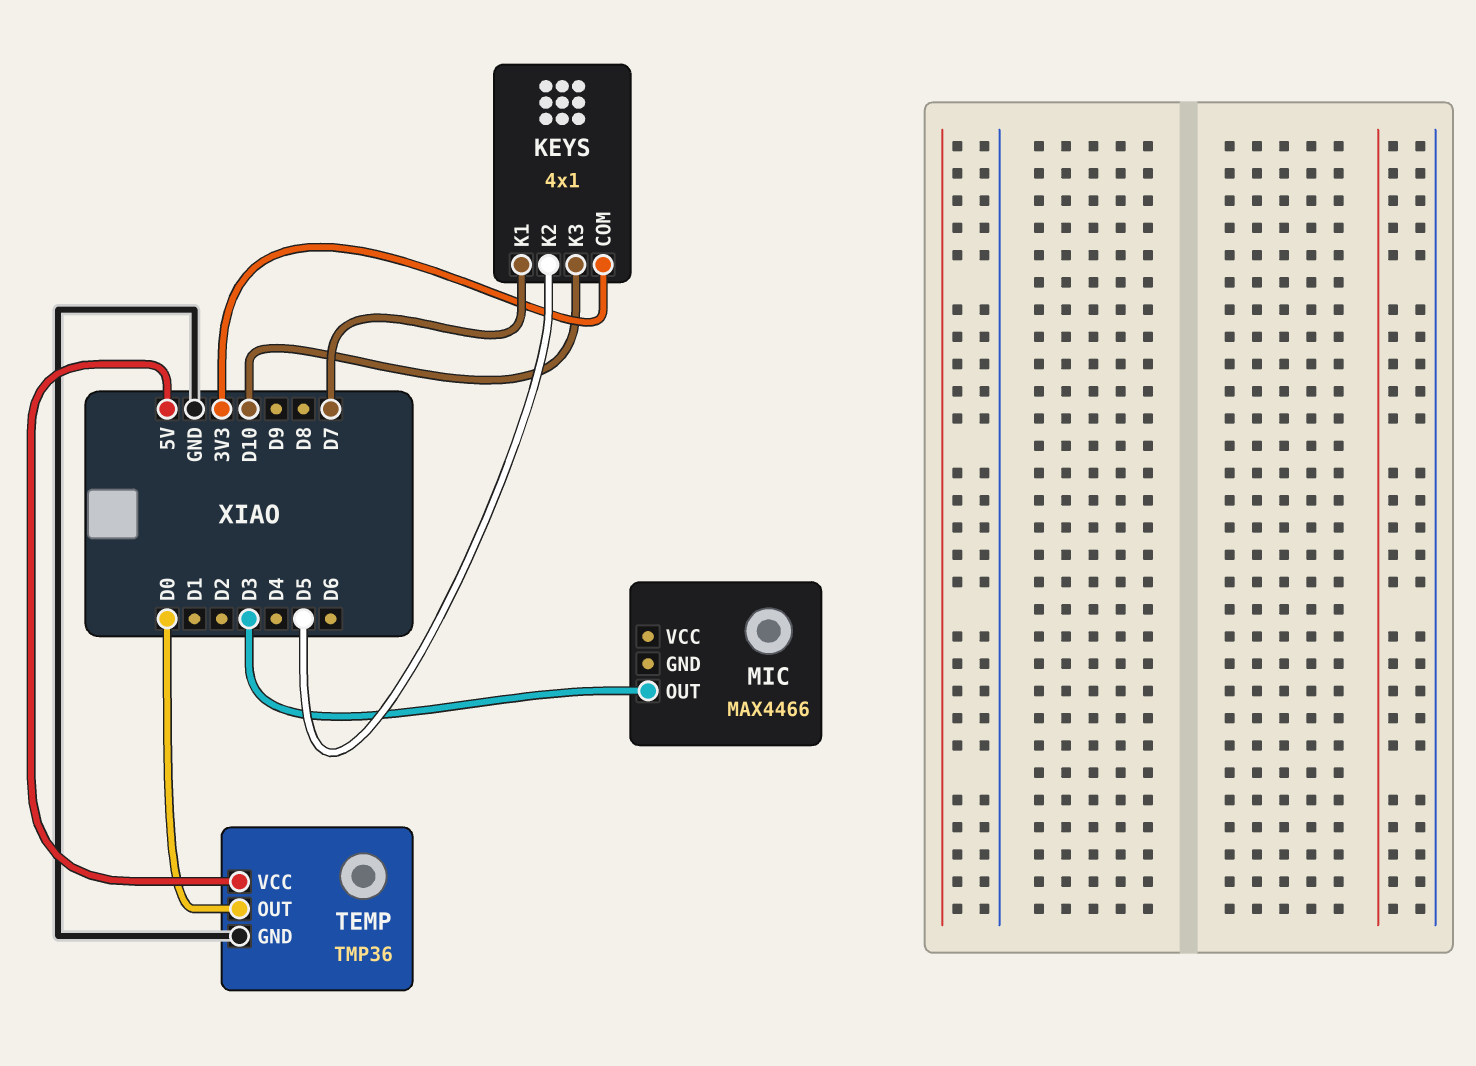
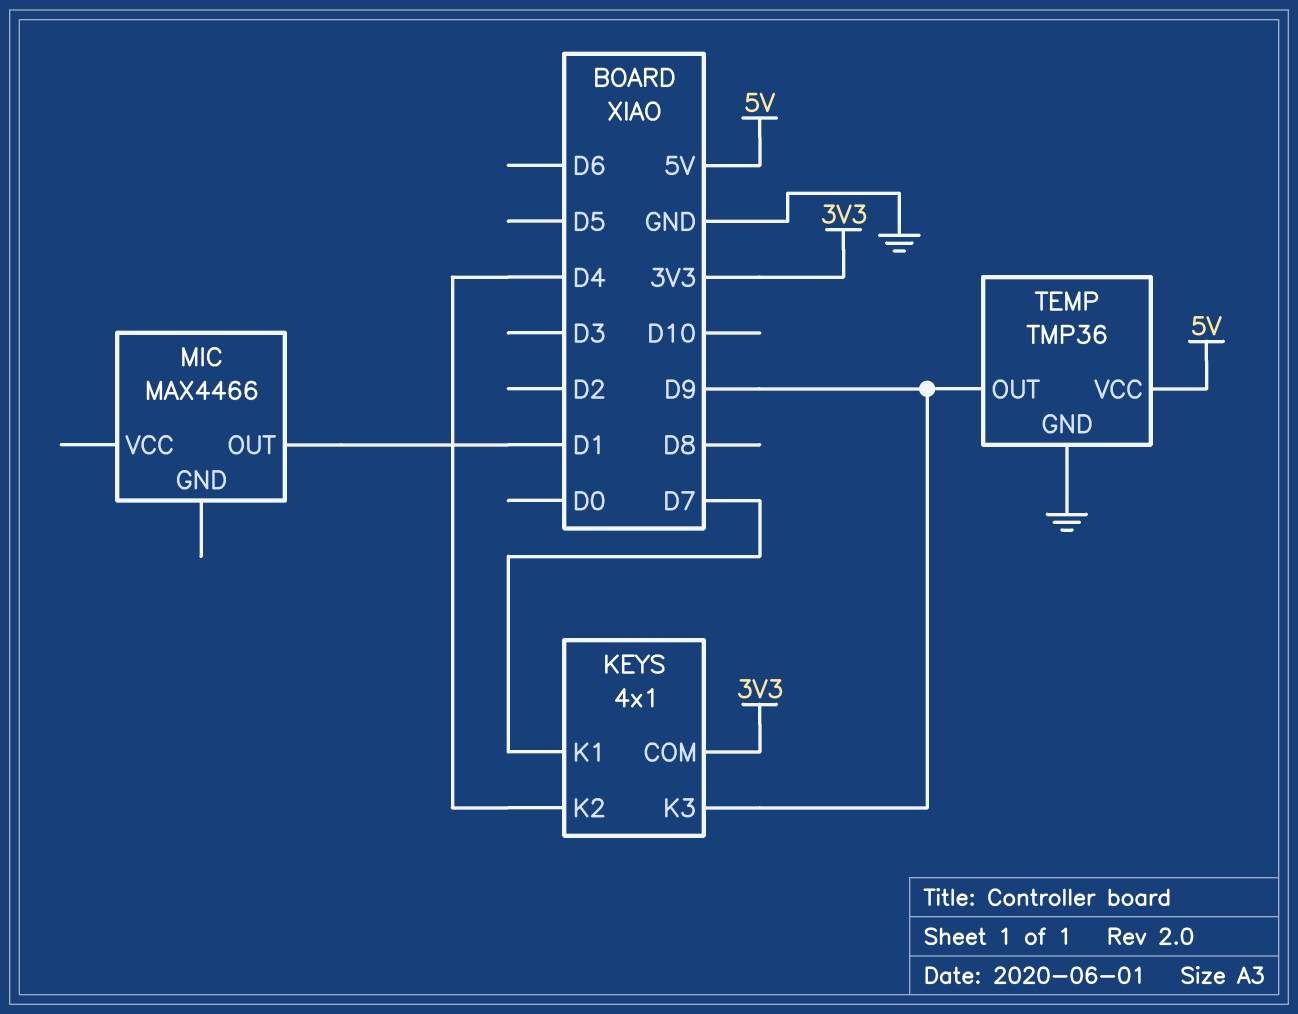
KEYS pin K2: D5 -> D4
KEYS pin K3: D10 -> D9
MIC pin OUT: D3 -> D1
TEMP pin OUT: D0 -> D9

